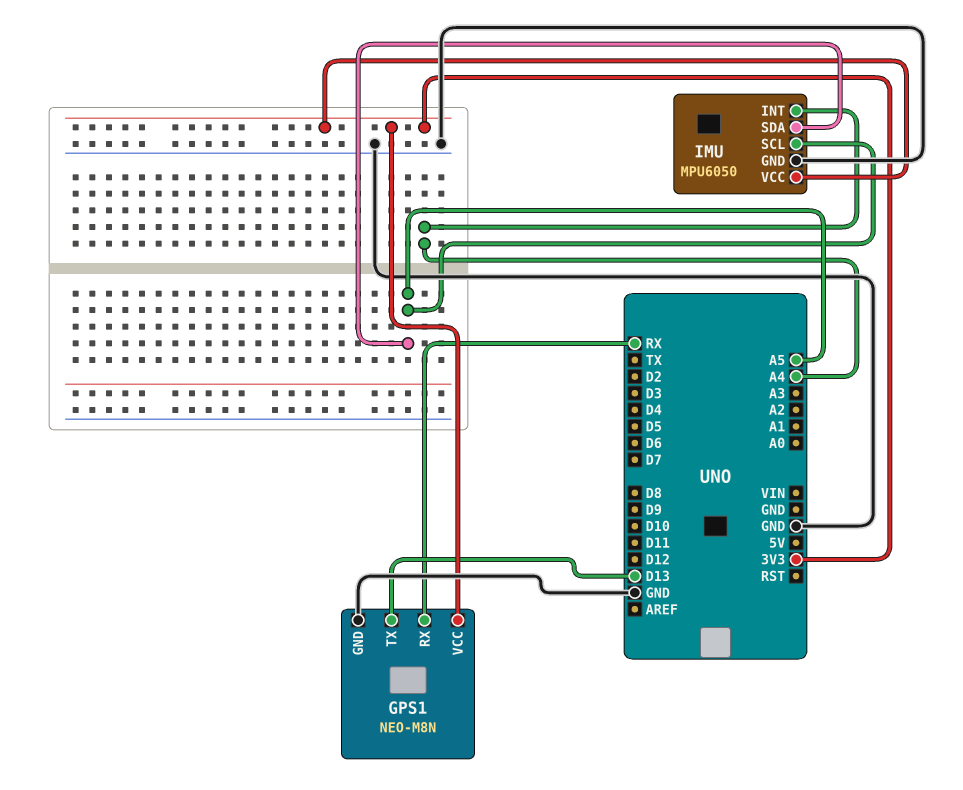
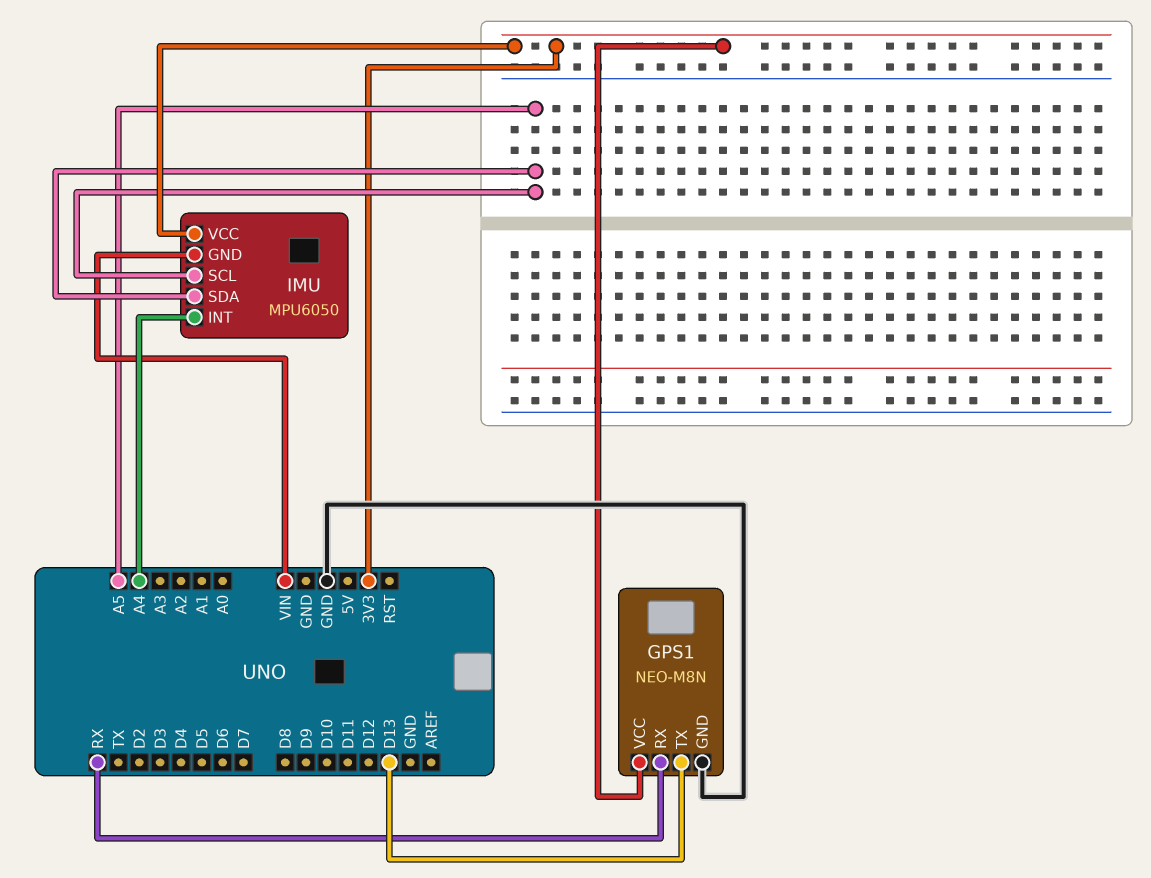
IMU pin GND: GND -> VIN

